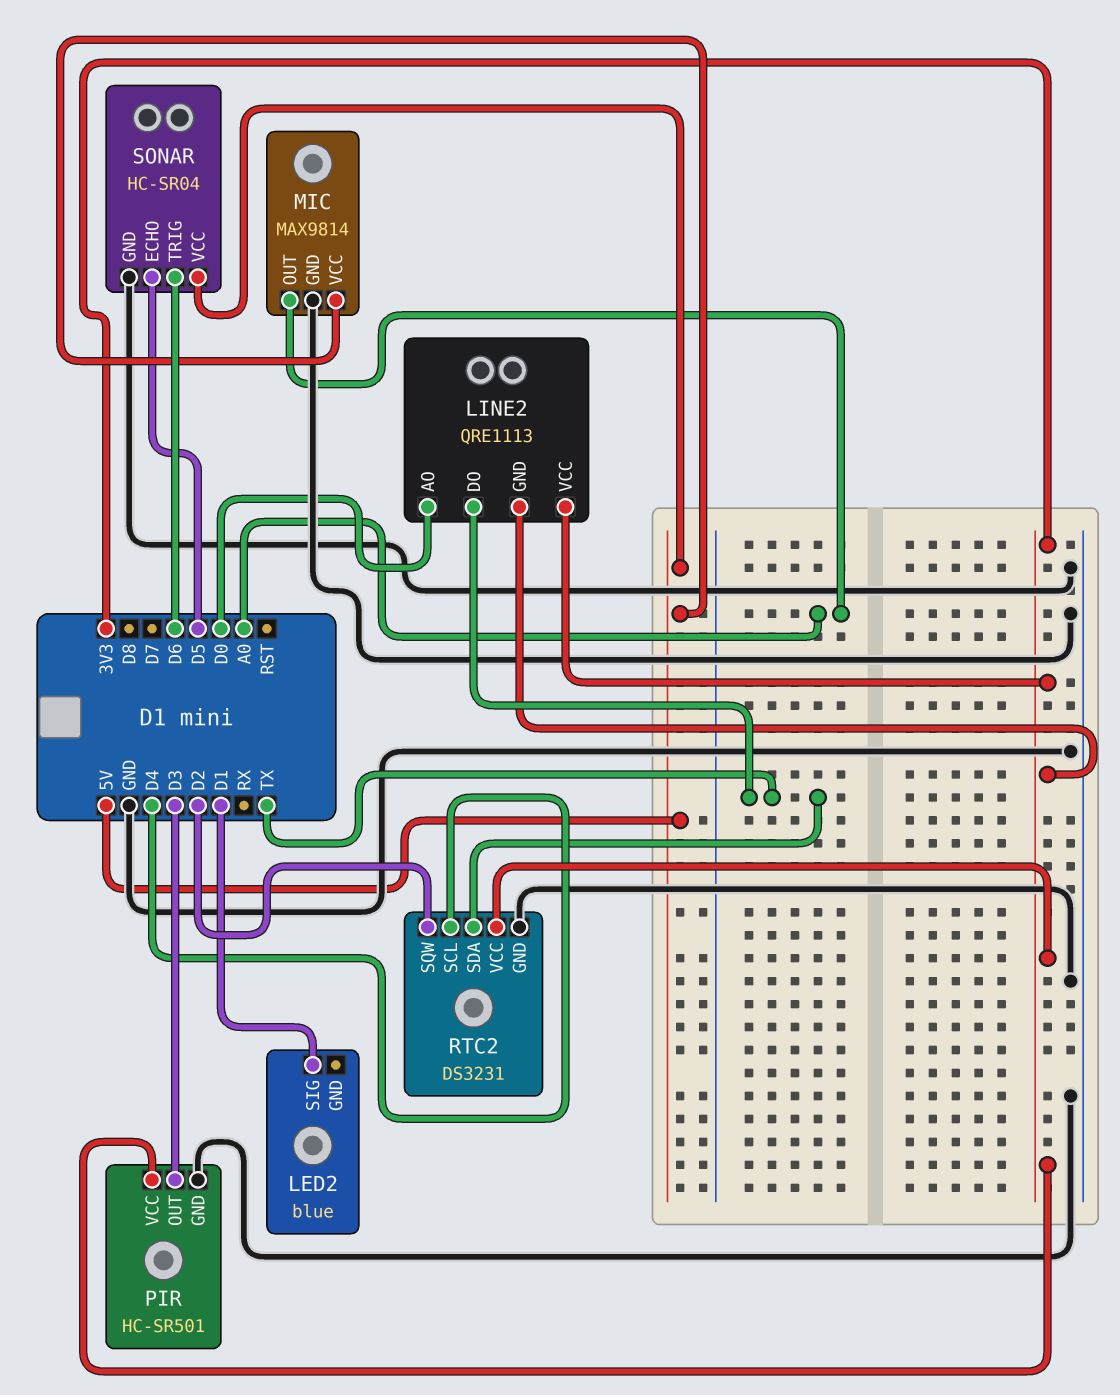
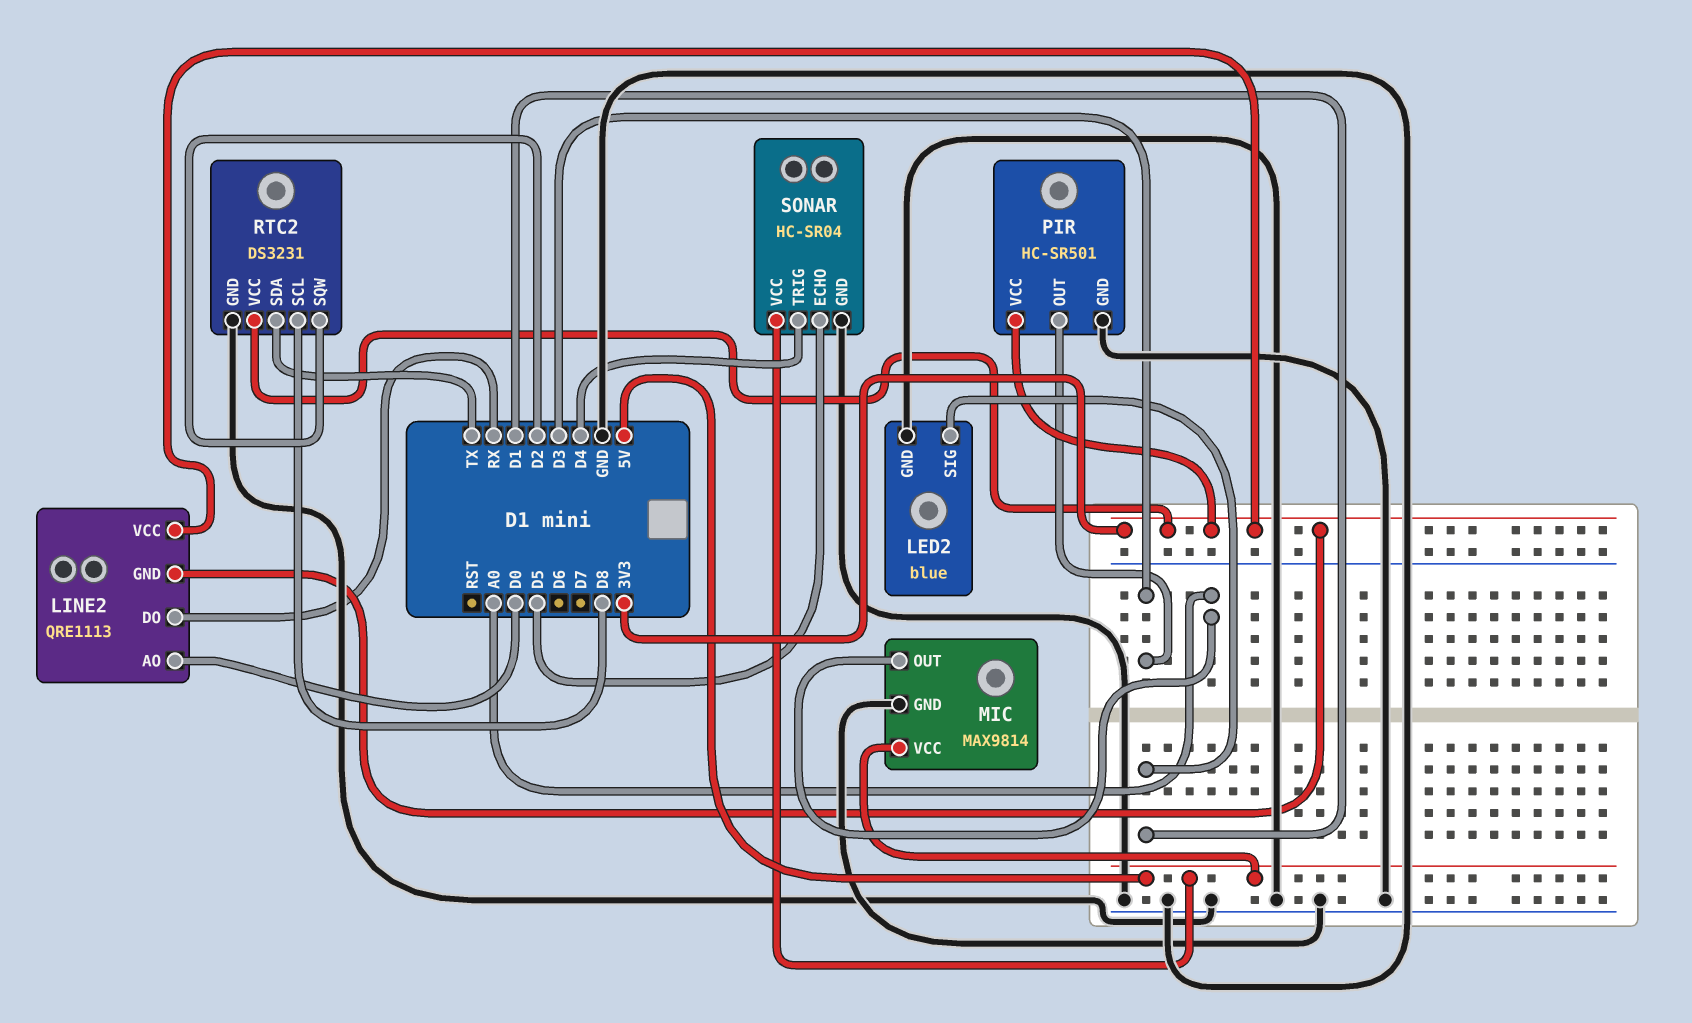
LED2 pin GND: none -> GND
LINE2 pin DO: TX -> RX
RTC2 pin SCL: D4 -> D8
SONAR pin TRIG: D6 -> D4

